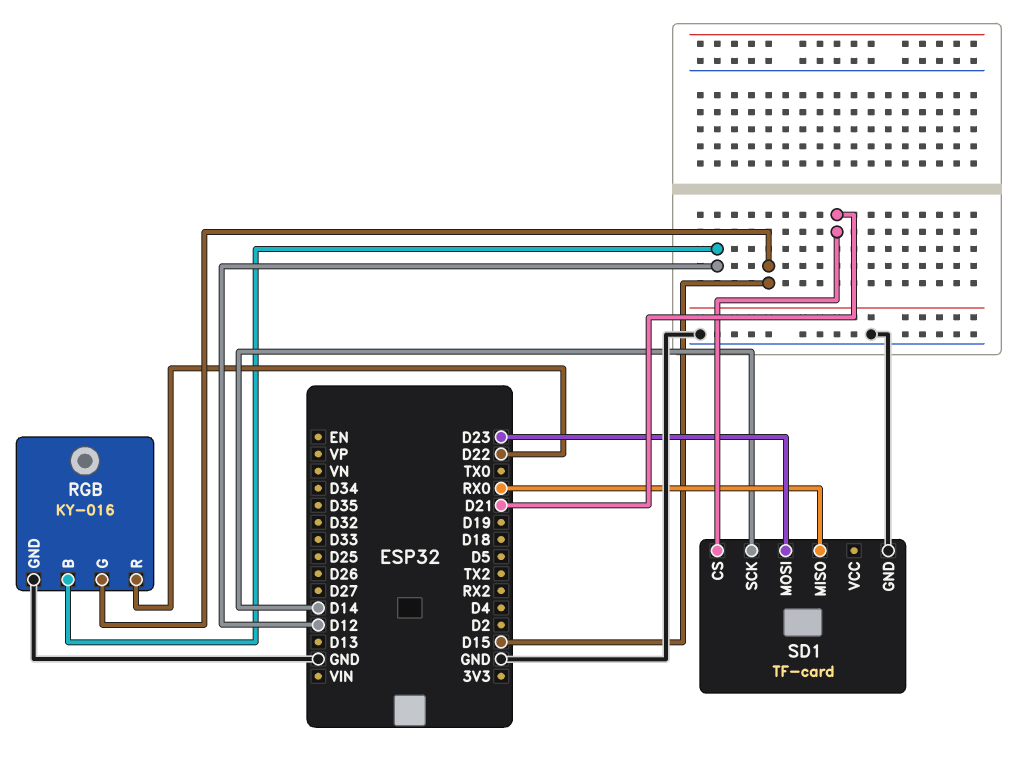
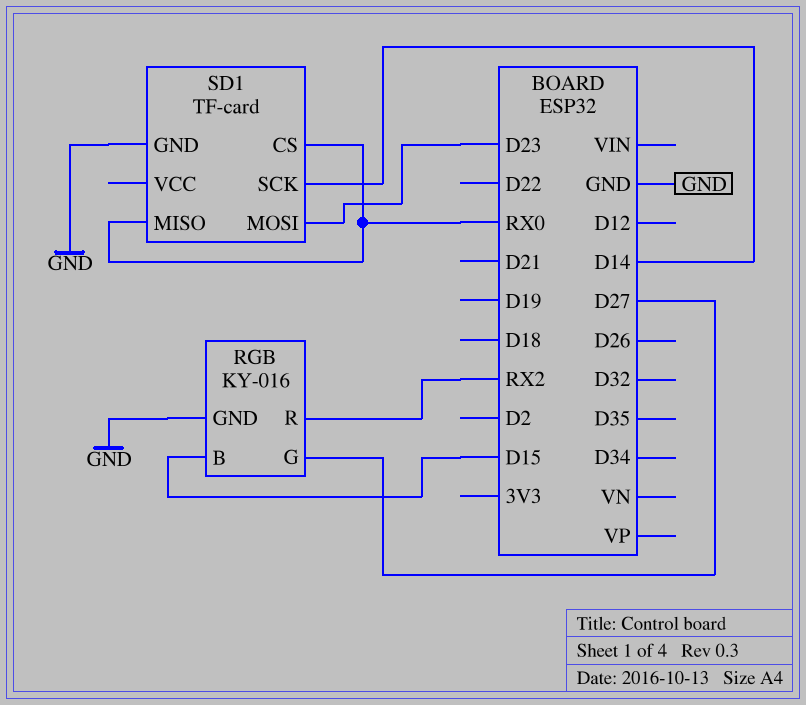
RGB pin B: D12 -> D15
RGB pin G: D15 -> D27
RGB pin R: D22 -> RX2
SD1 pin CS: D21 -> RX0

